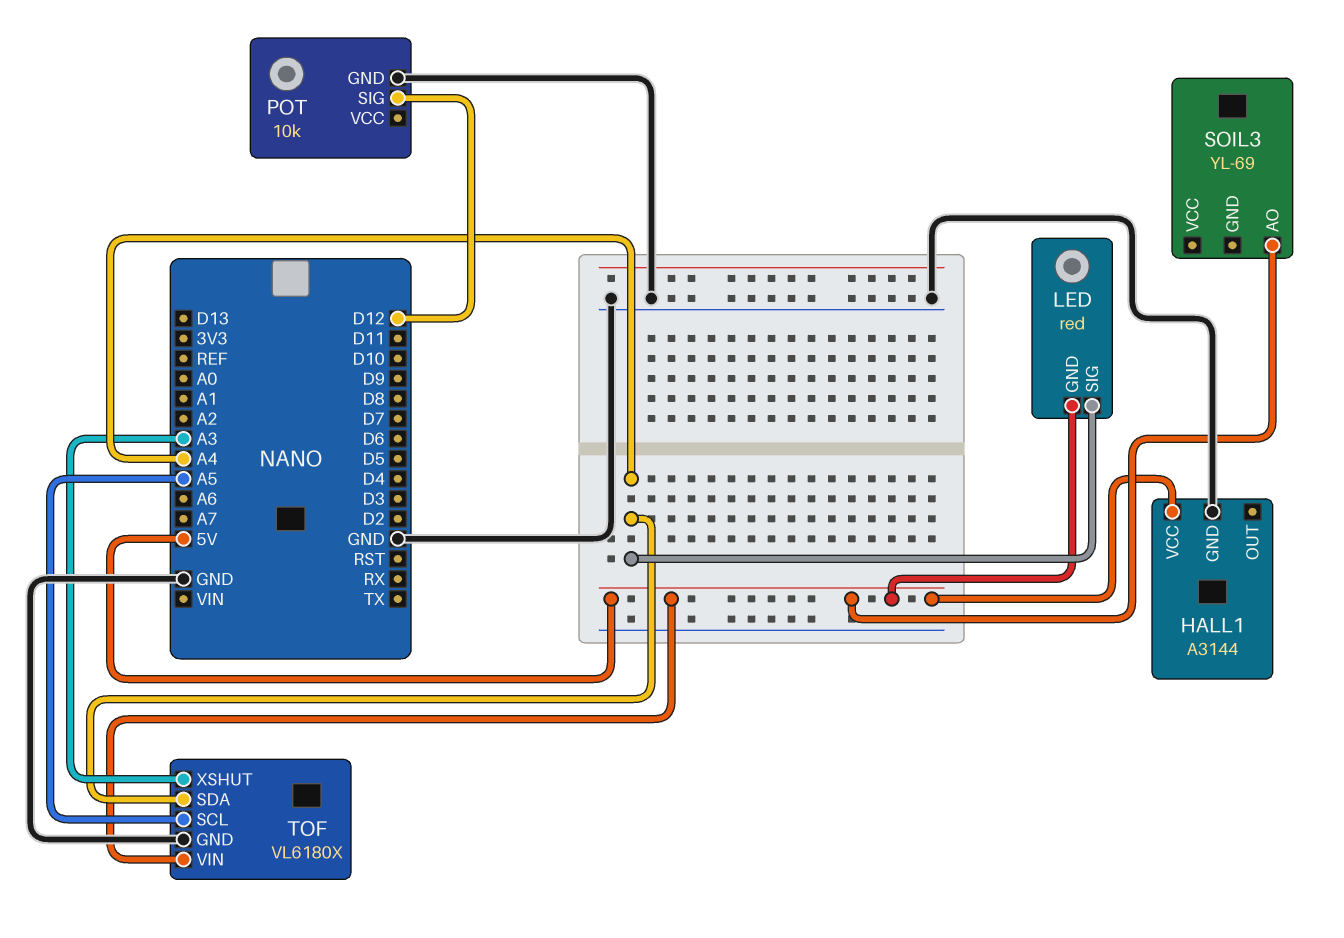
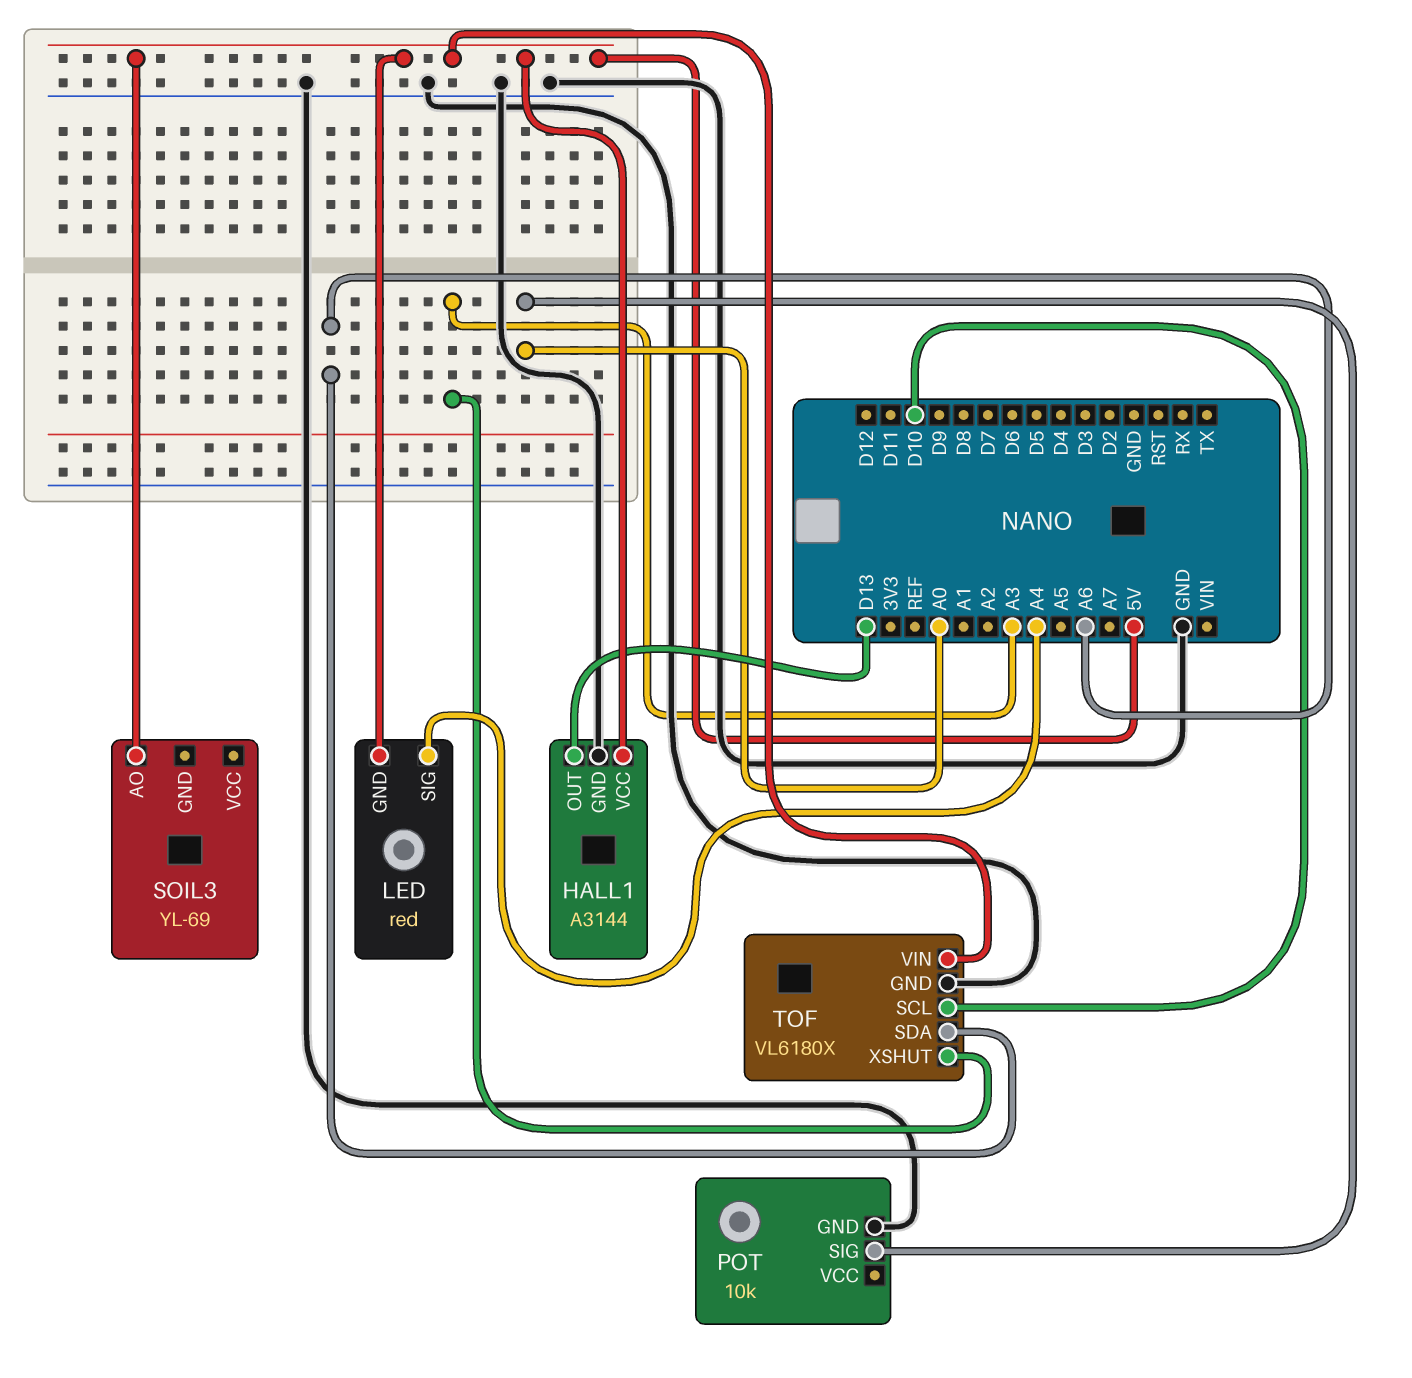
HALL1 pin OUT: none -> D13
POT pin SIG: D12 -> A0
TOF pin SCL: A5 -> D10
TOF pin SDA: A4 -> A6

